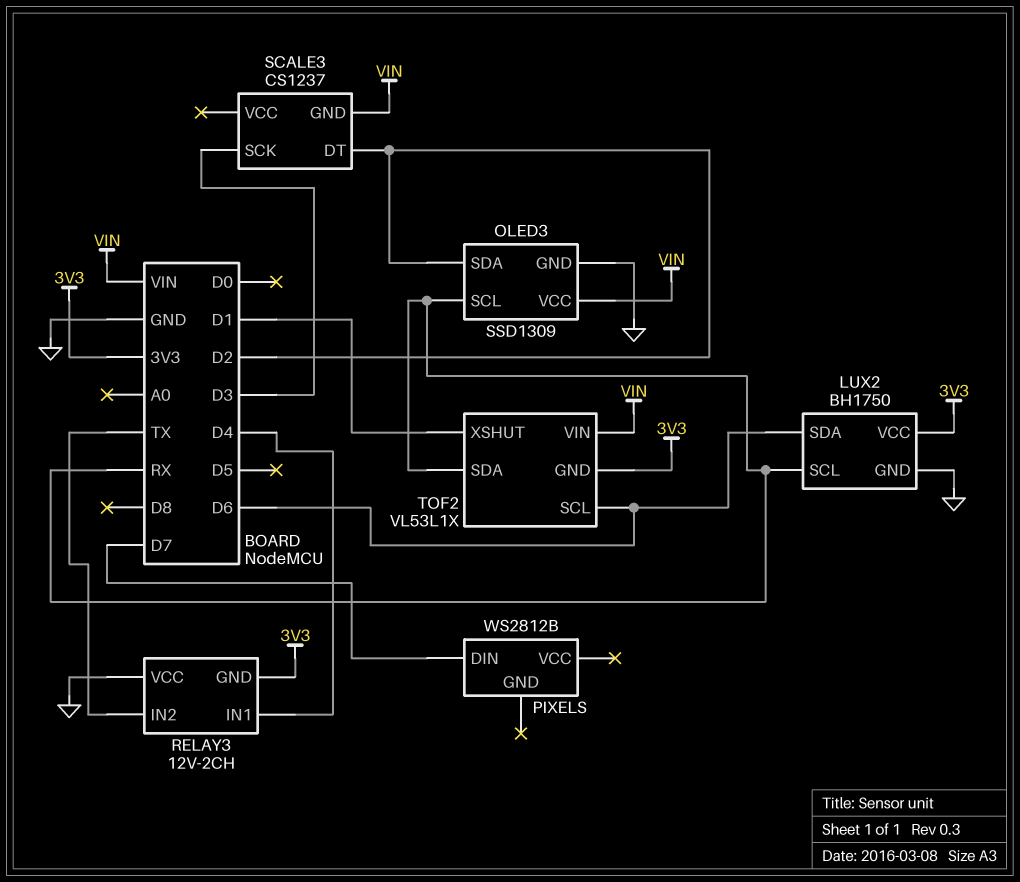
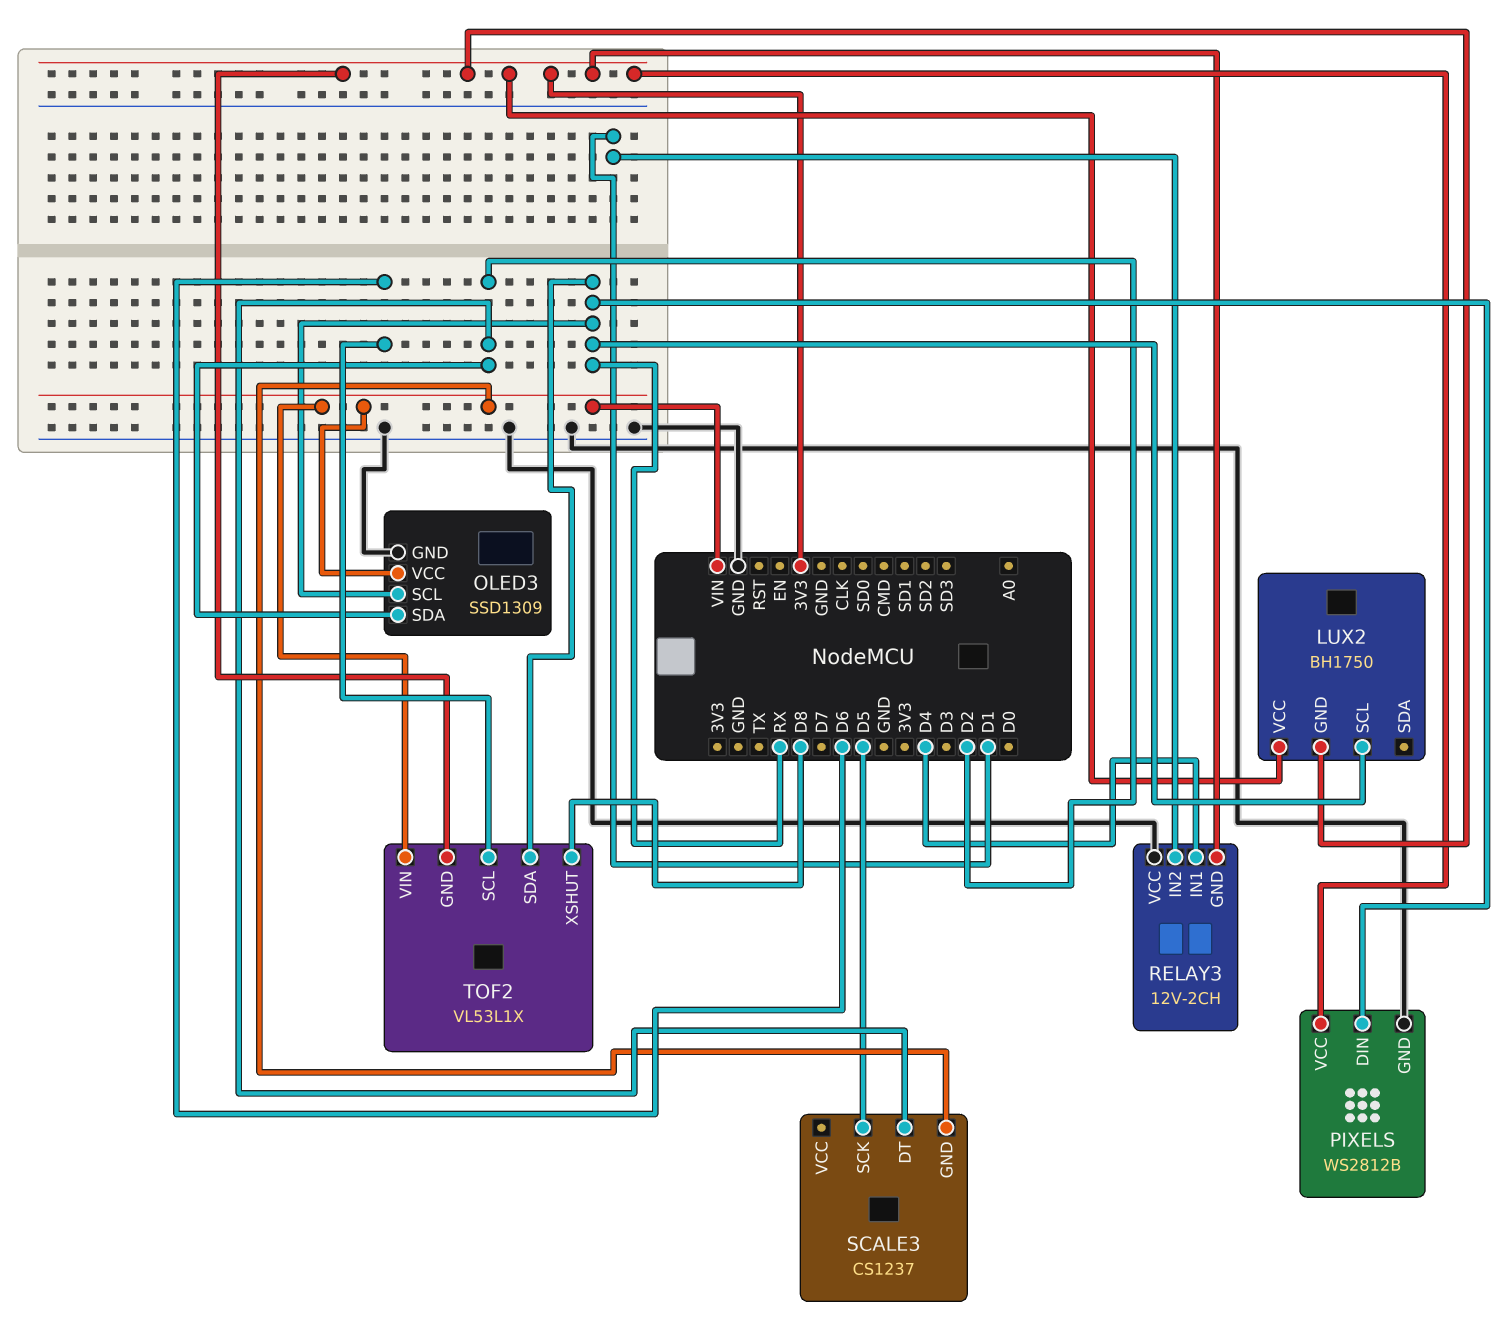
LUX2 pin GND: GND -> 3V3
LUX2 pin SDA: D6 -> none
PIXELS pin DIN: D7 -> RX
PIXELS pin GND: none -> GND
PIXELS pin VCC: none -> 3V3
RELAY3 pin IN2: TX -> D1
SCALE3 pin SCK: D3 -> D5
TOF2 pin XSHUT: D1 -> D8

